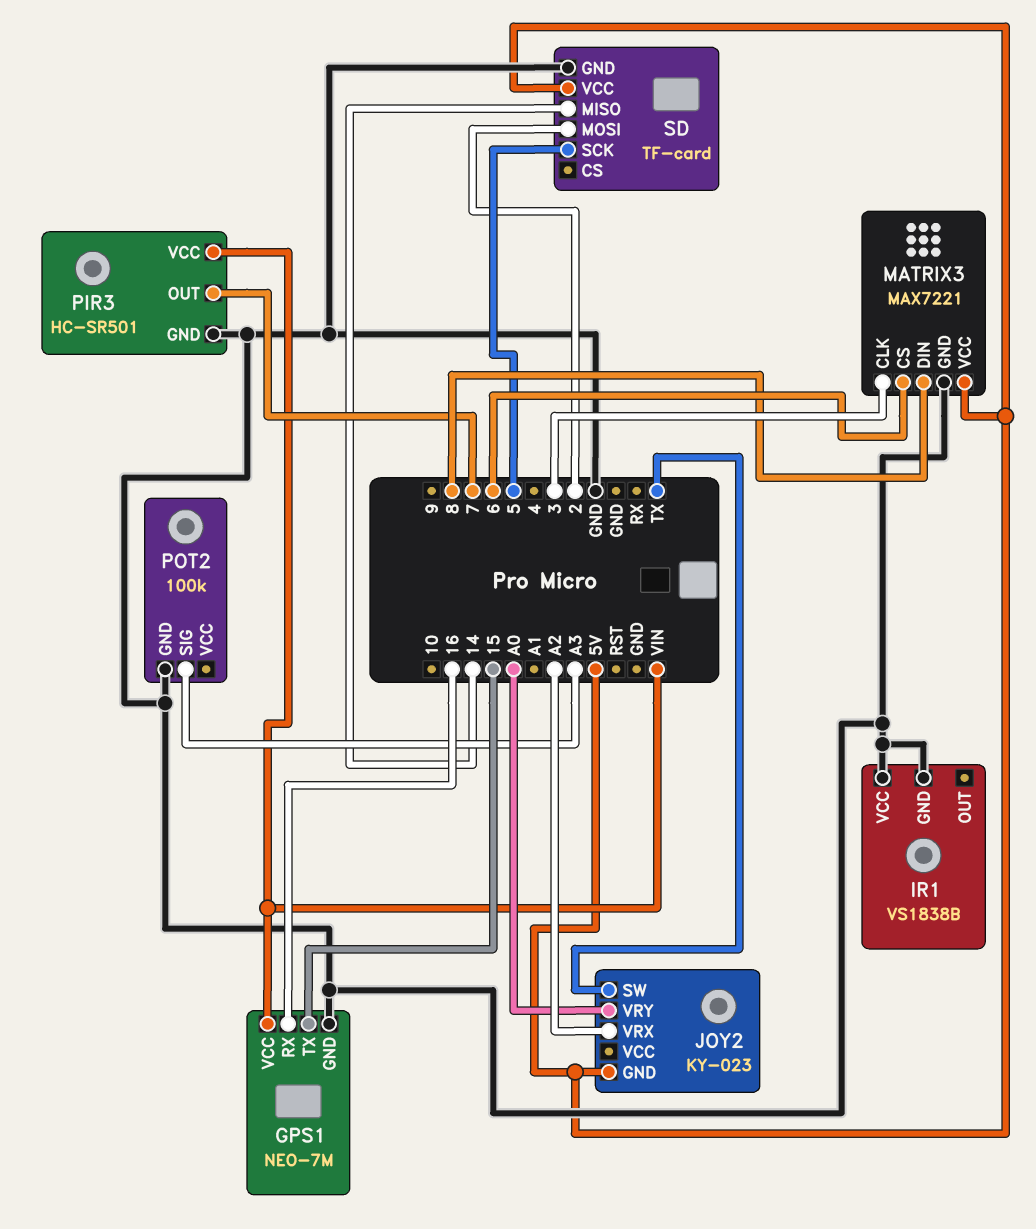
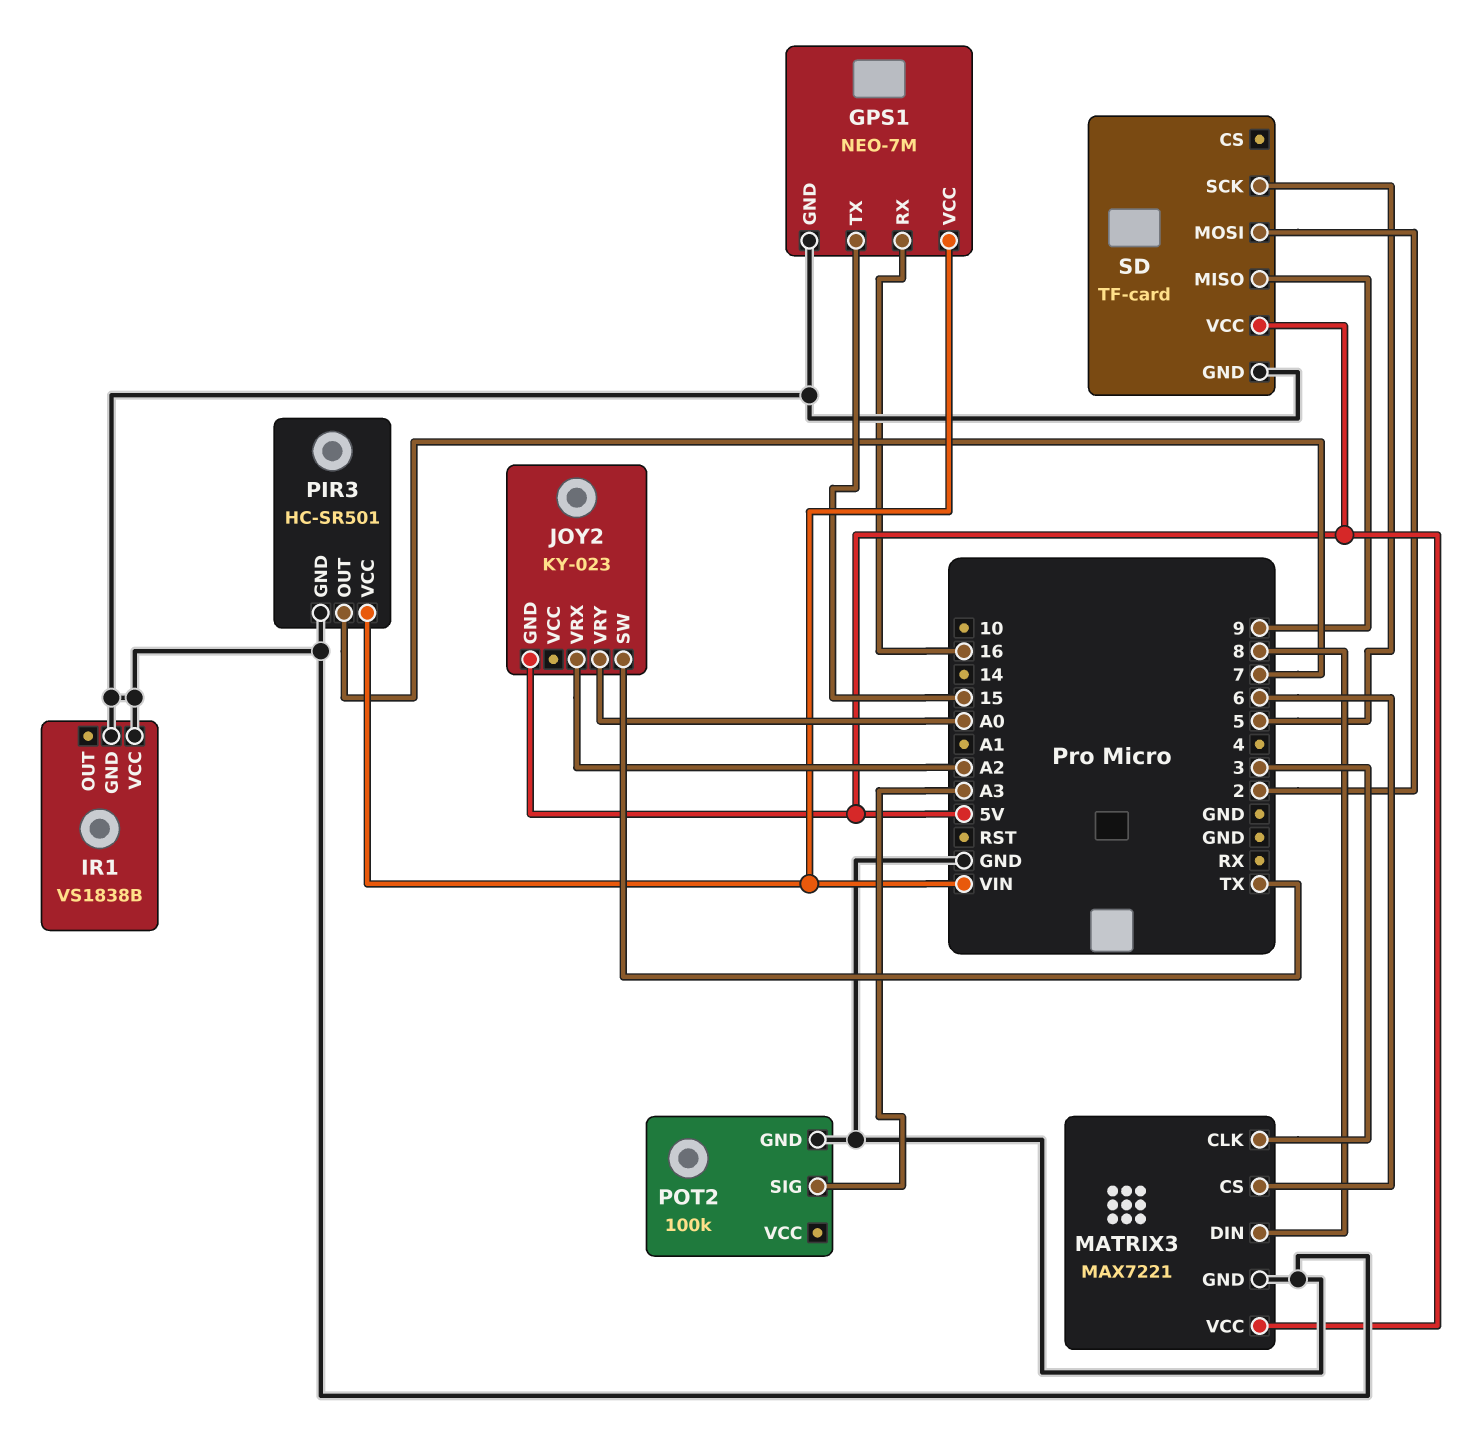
SD pin MISO: 14 -> 9

